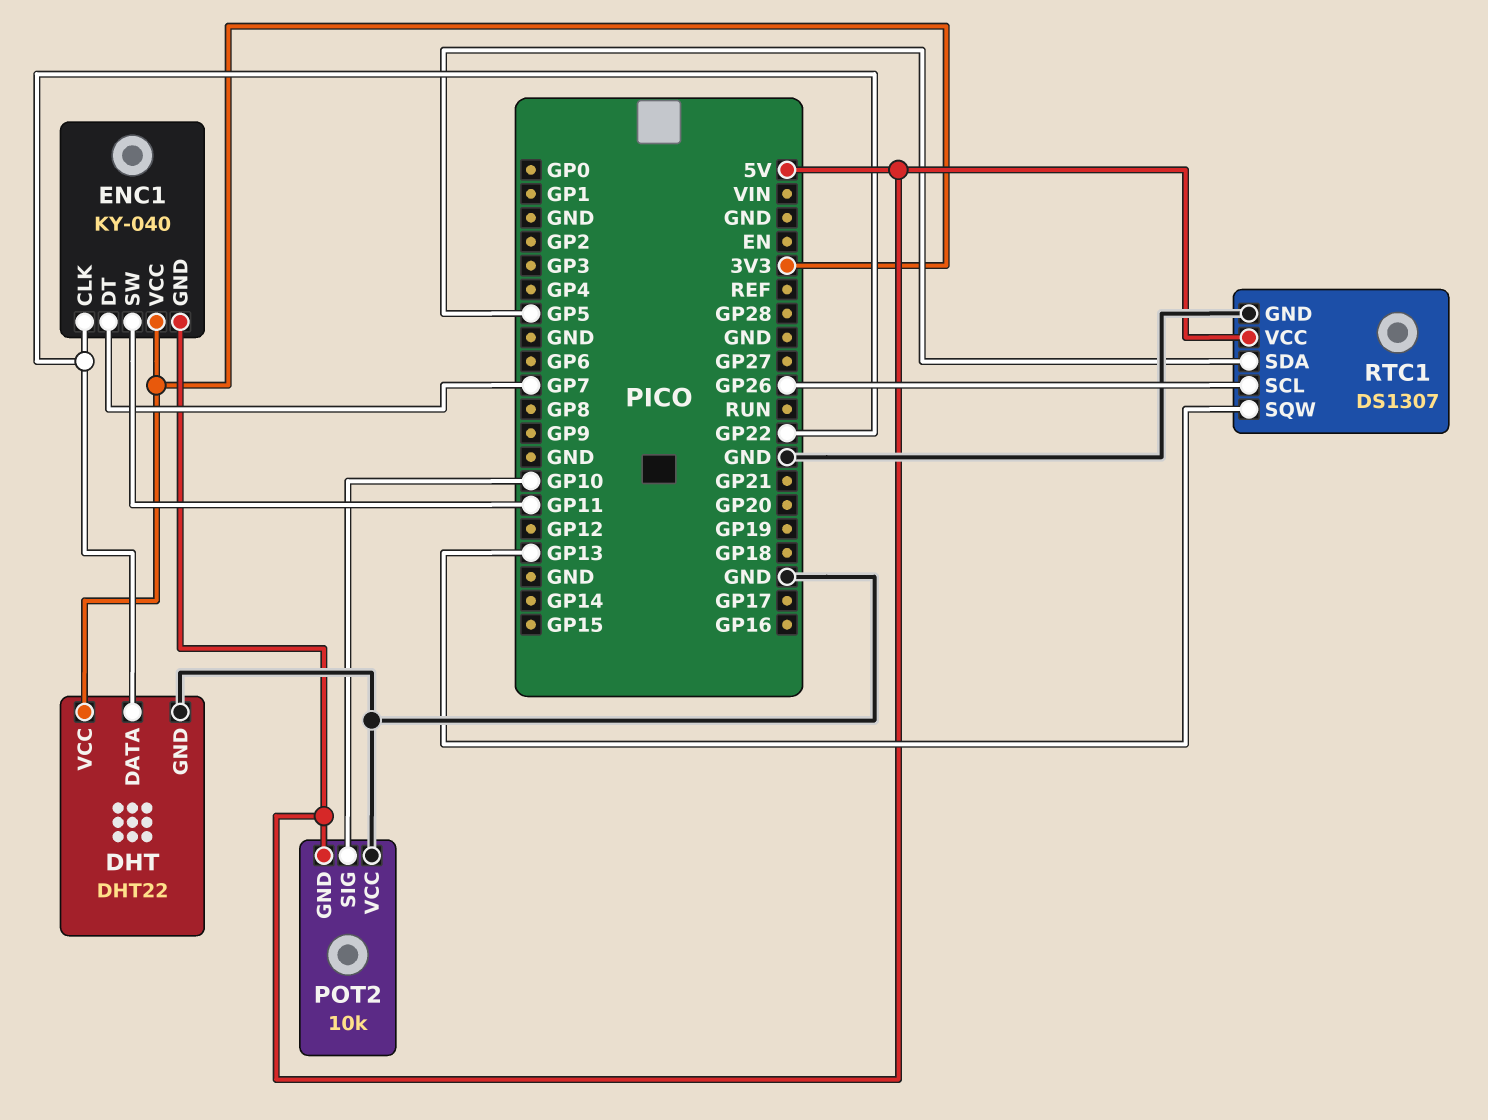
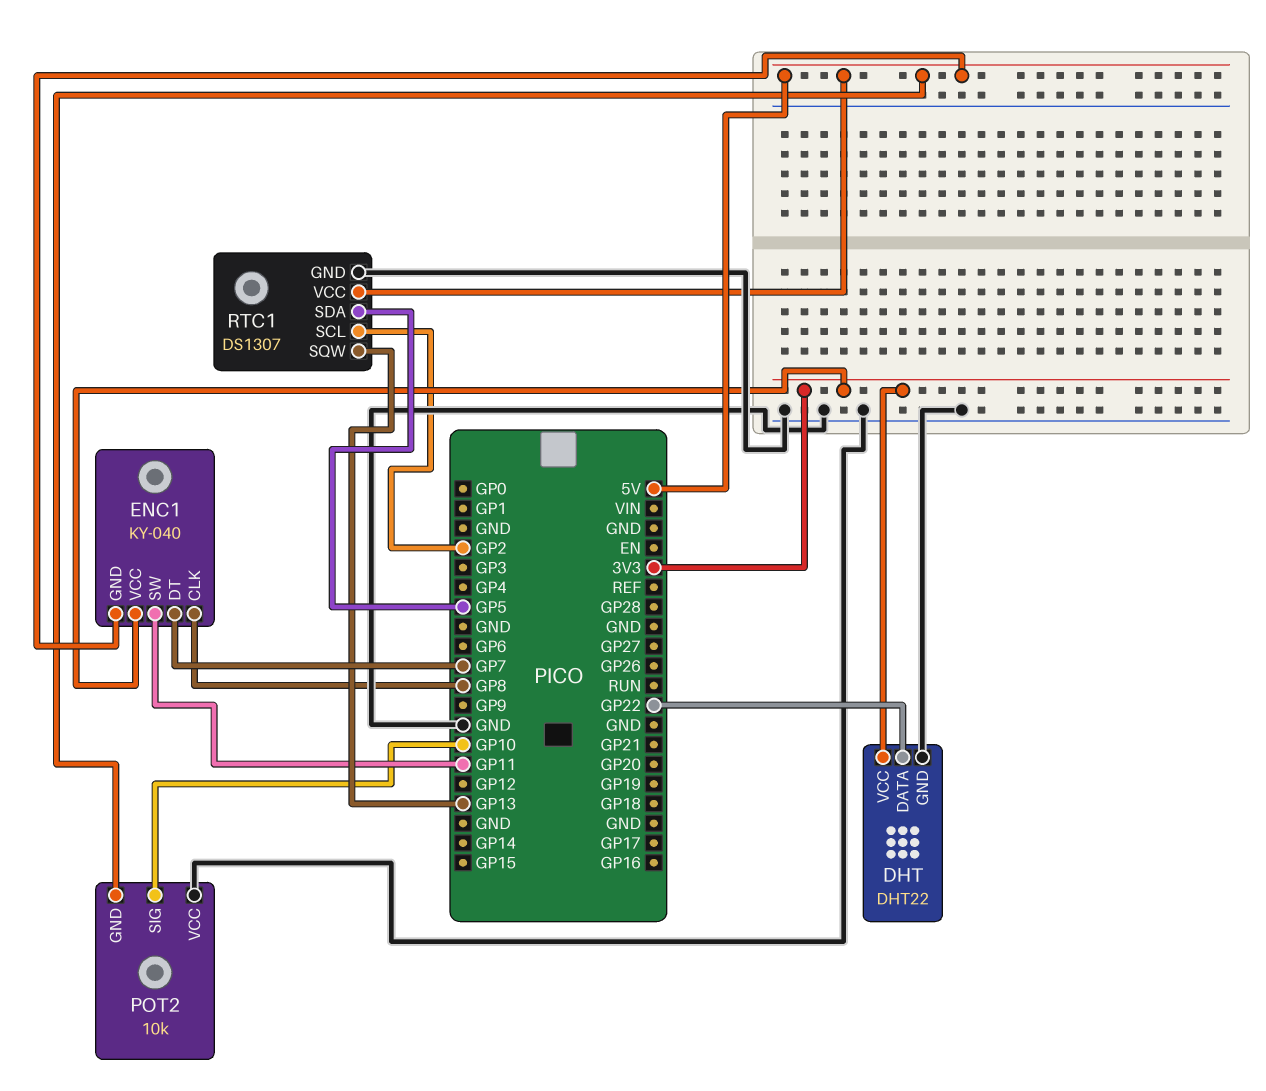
ENC1 pin CLK: GP22 -> GP8
RTC1 pin SCL: GP26 -> GP2

